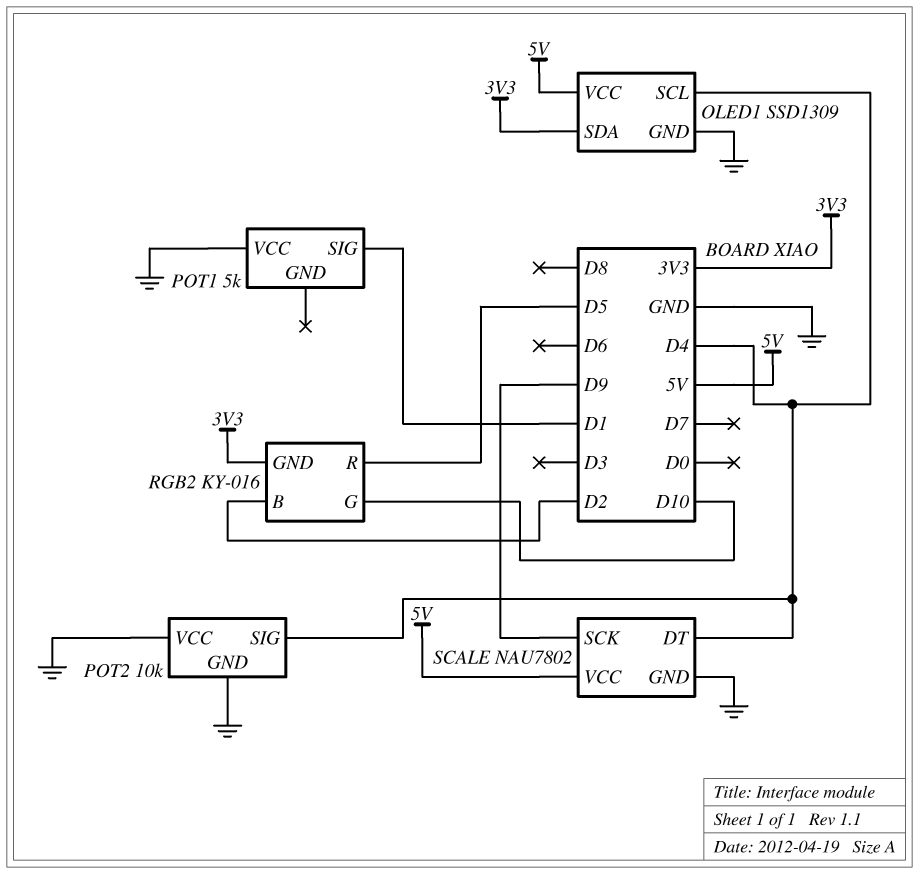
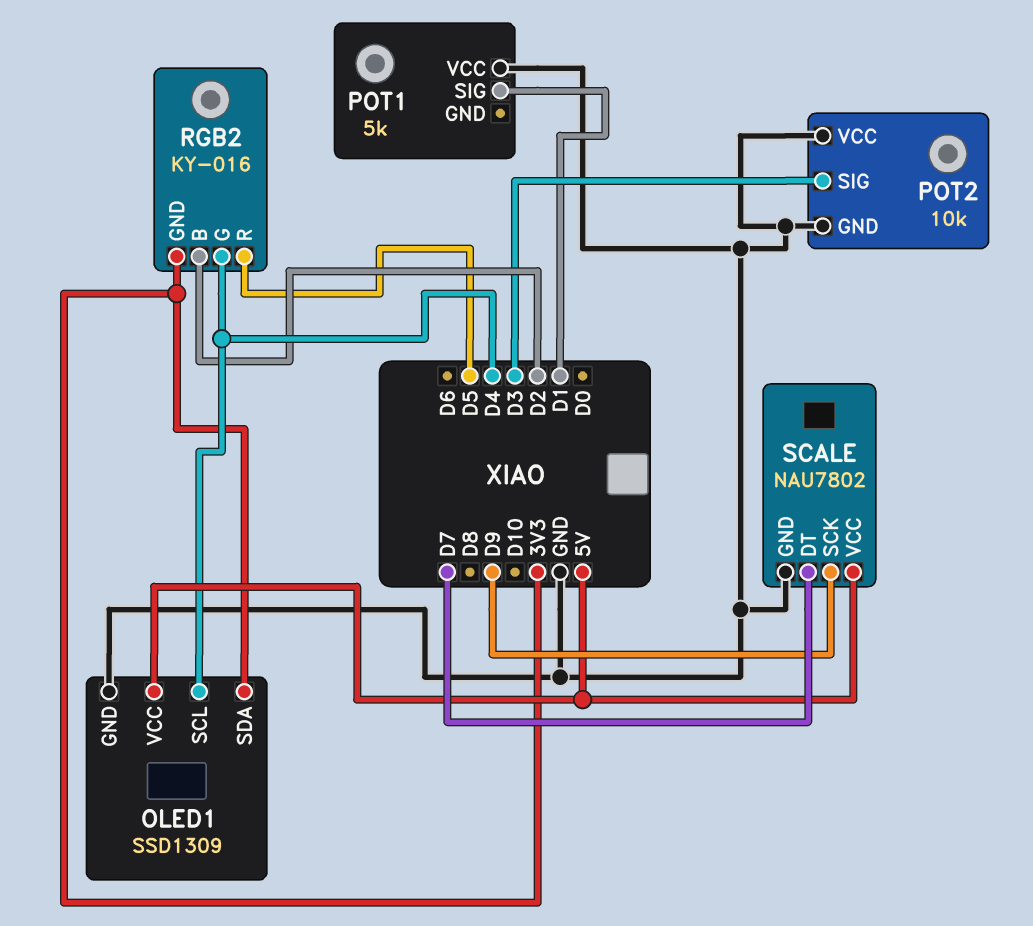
POT2 pin SIG: D4 -> D3
RGB2 pin G: D10 -> D4
SCALE pin DT: D4 -> D7

